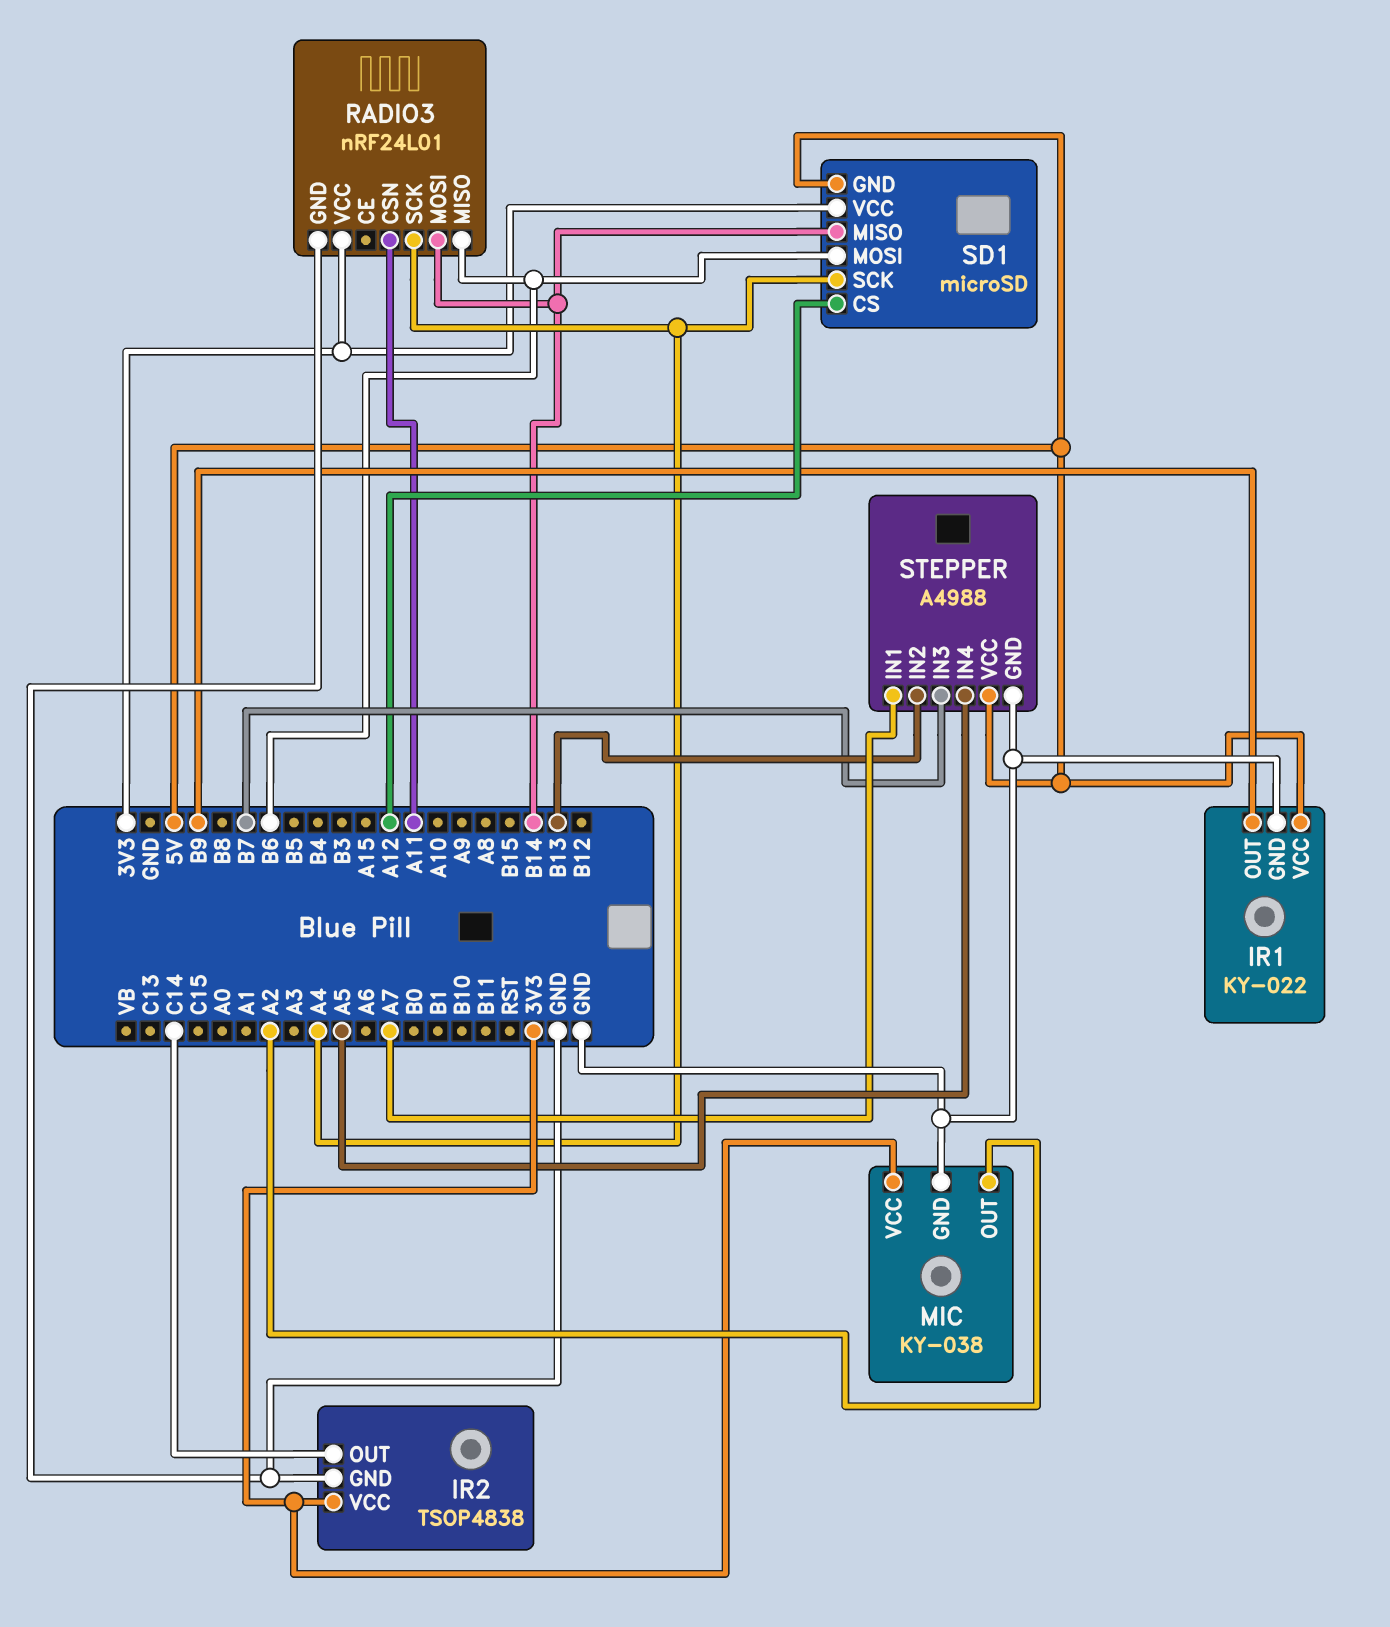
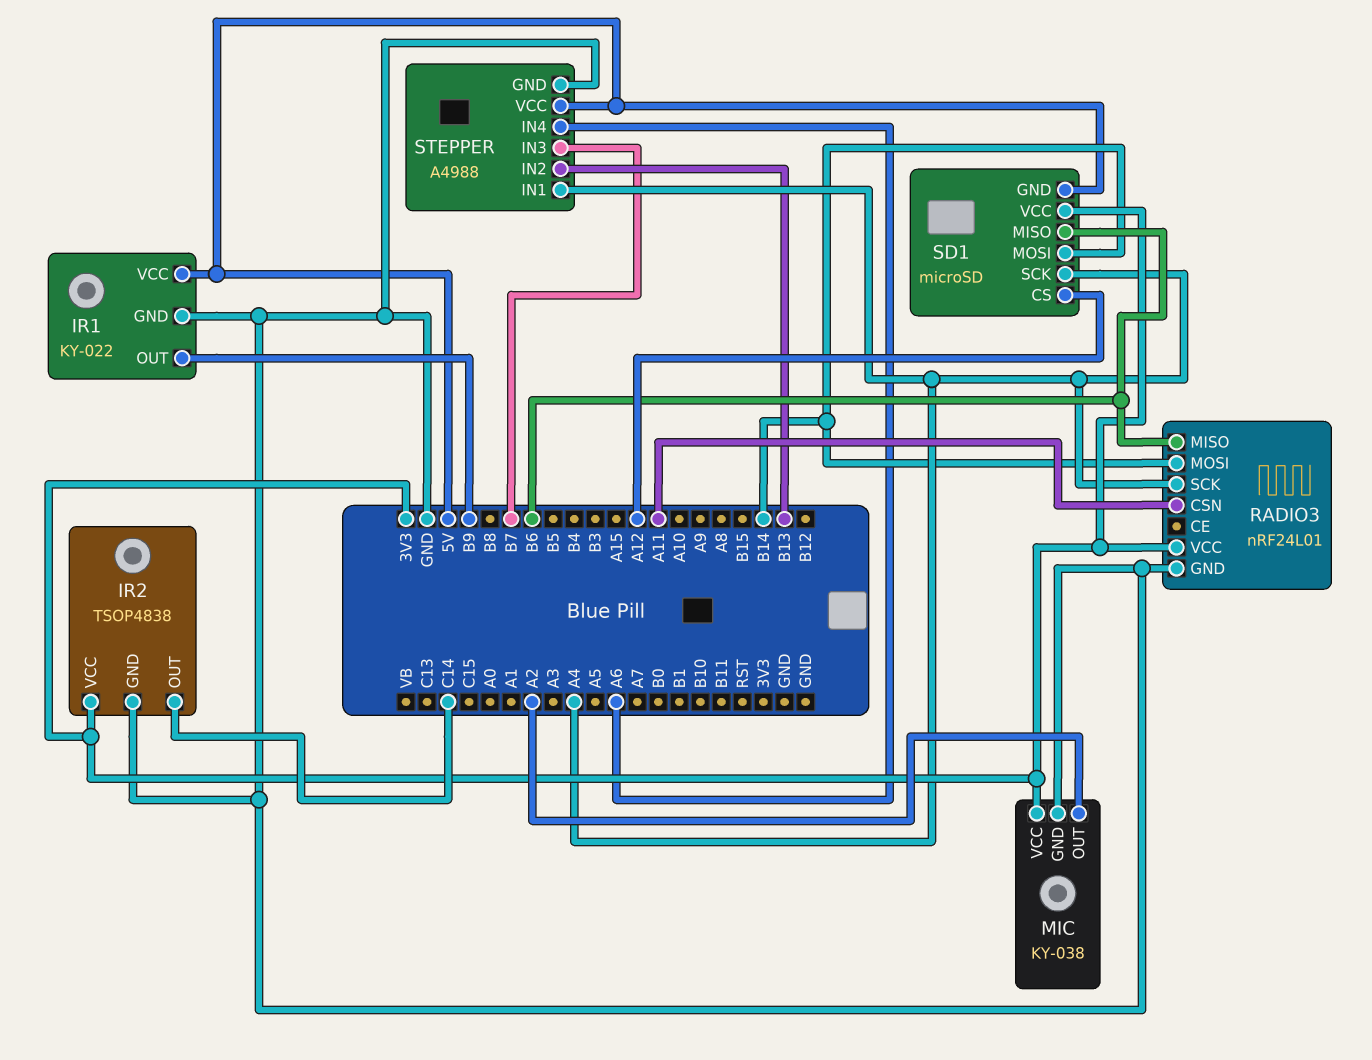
SD1 pin MISO: B14 -> B6
SD1 pin MOSI: B6 -> B14
STEPPER pin IN1: A7 -> A4
STEPPER pin IN4: A5 -> A6

